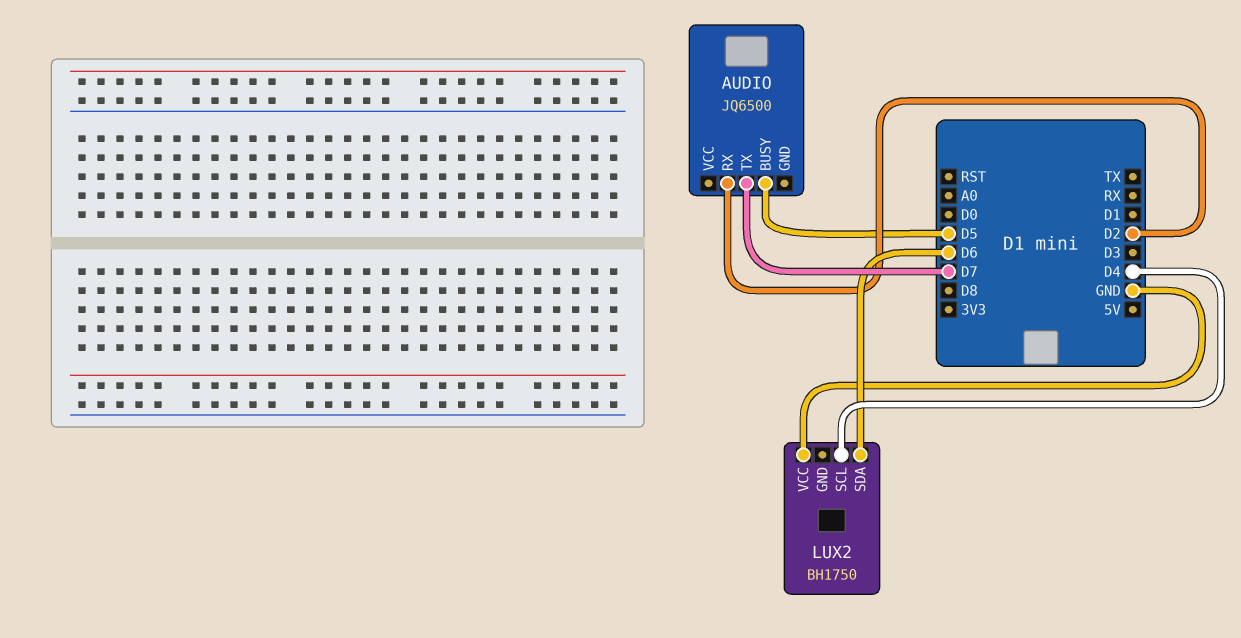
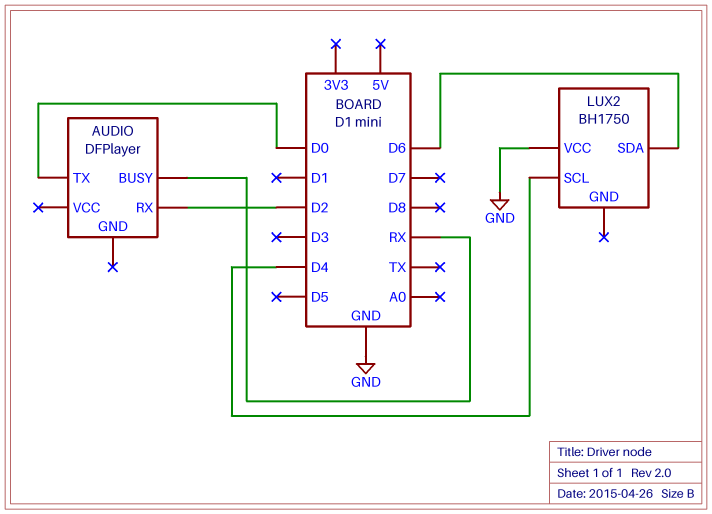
AUDIO: JQ6500 -> DFPlayer
AUDIO pin BUSY: D5 -> RX
AUDIO pin TX: D7 -> D0

